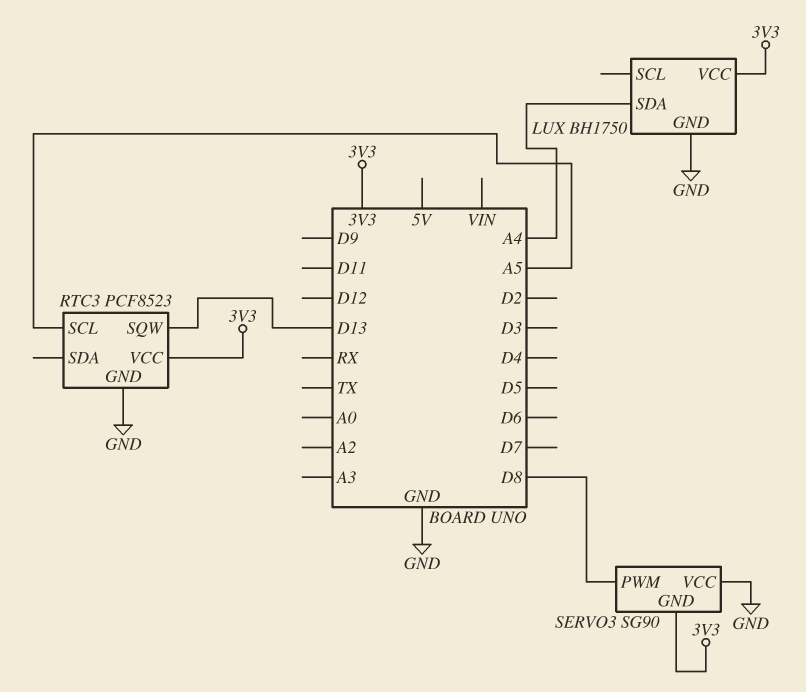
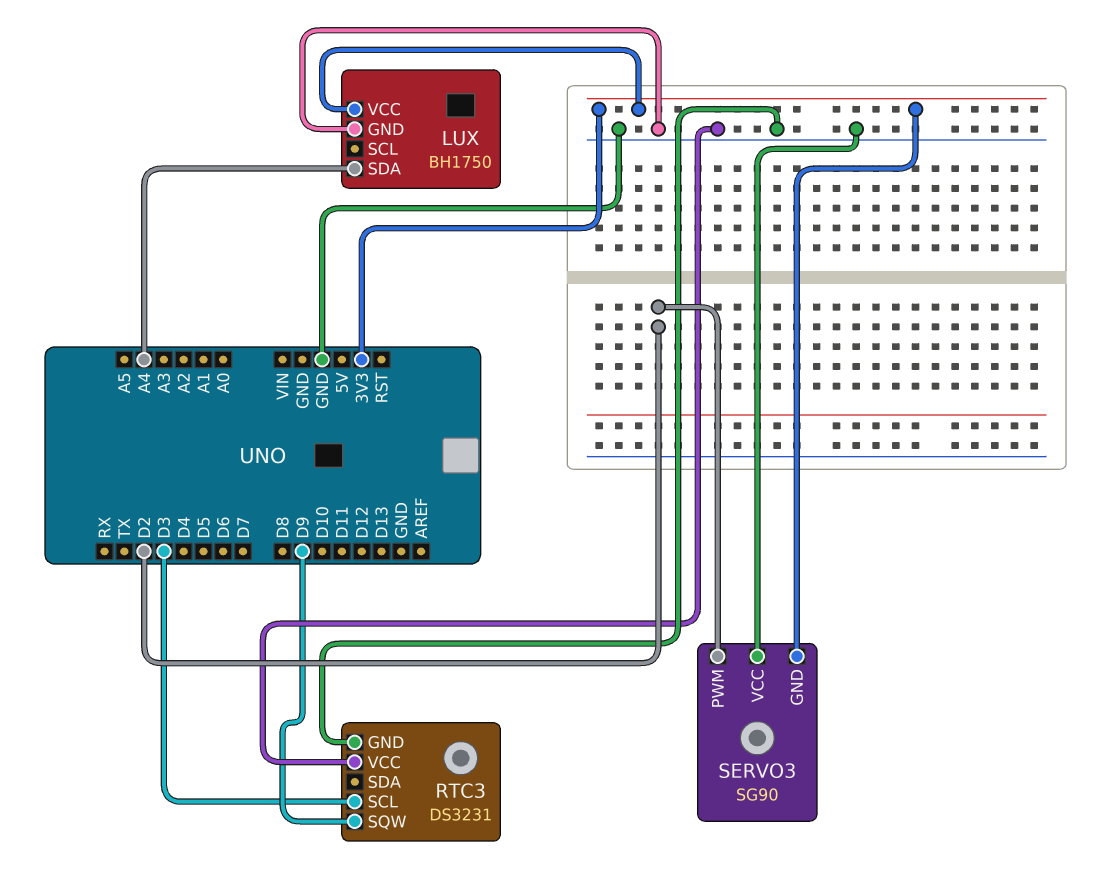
RTC3: PCF8523 -> DS3231
RTC3 pin SCL: A5 -> D3
RTC3 pin SQW: D13 -> D9
RTC3 pin VCC: 3V3 -> GND
SERVO3 pin PWM: D8 -> D2

